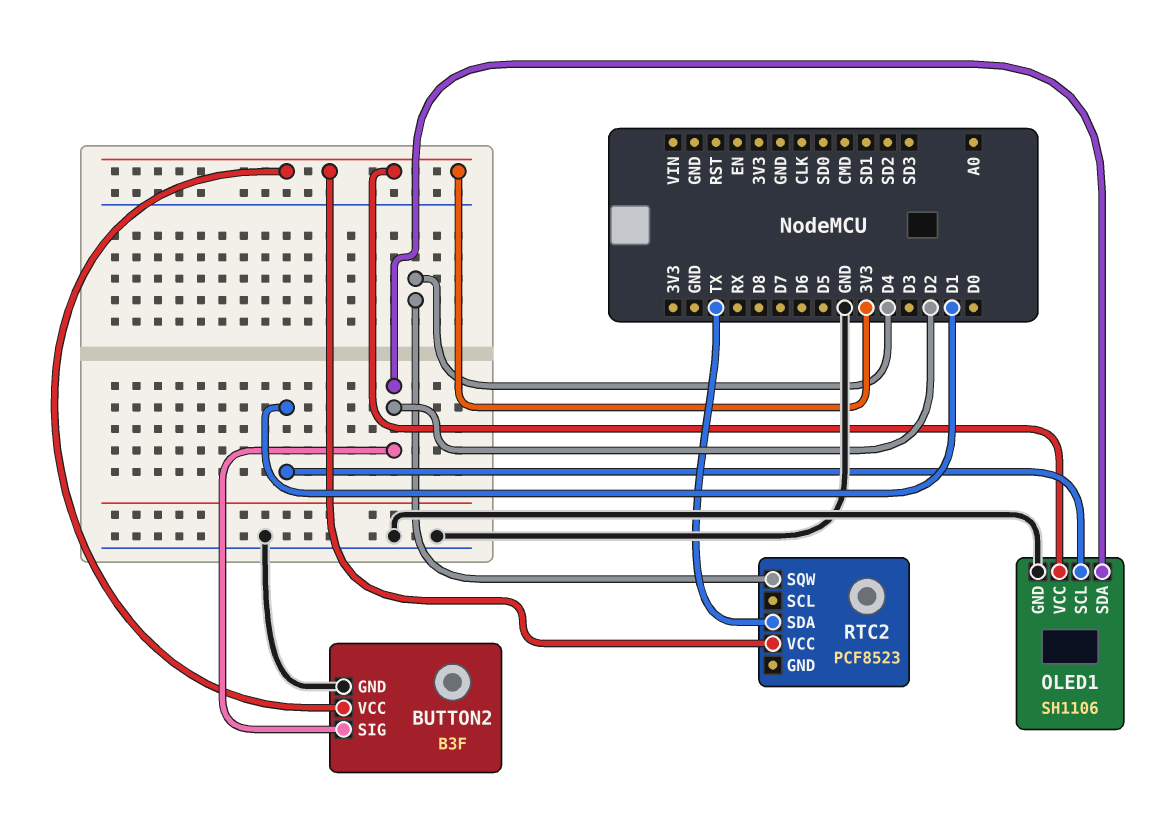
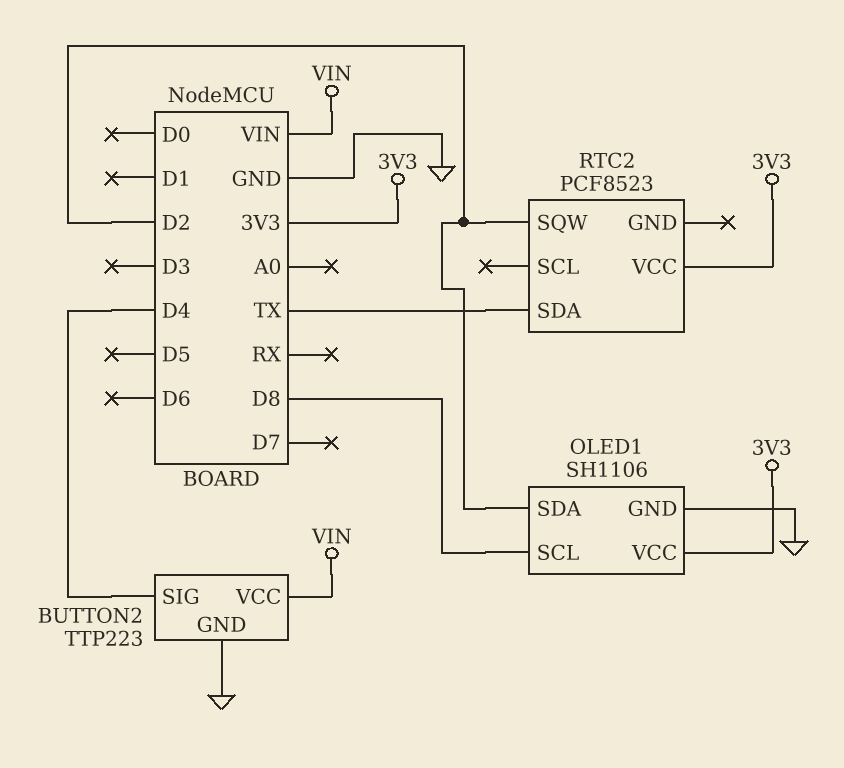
BUTTON2: B3F -> TTP223
BUTTON2 pin SIG: D2 -> D4
BUTTON2 pin VCC: 3V3 -> VIN
OLED1 pin SCL: D1 -> D8
RTC2 pin SQW: D4 -> D2

